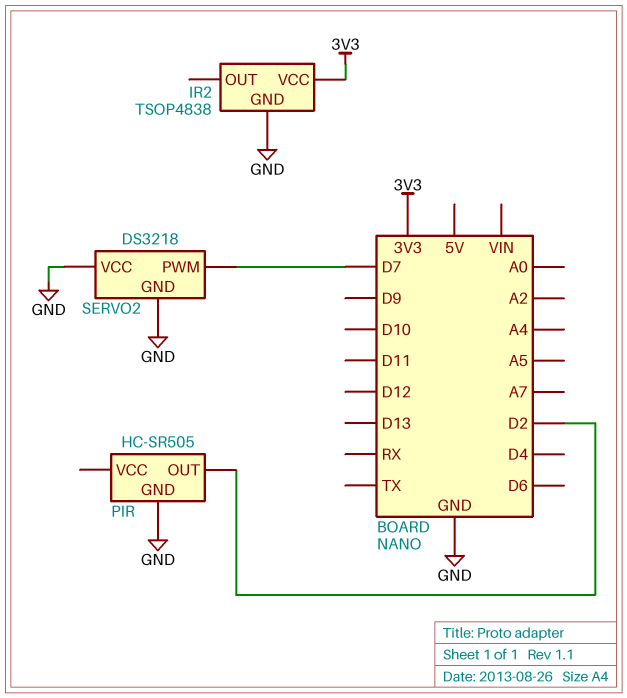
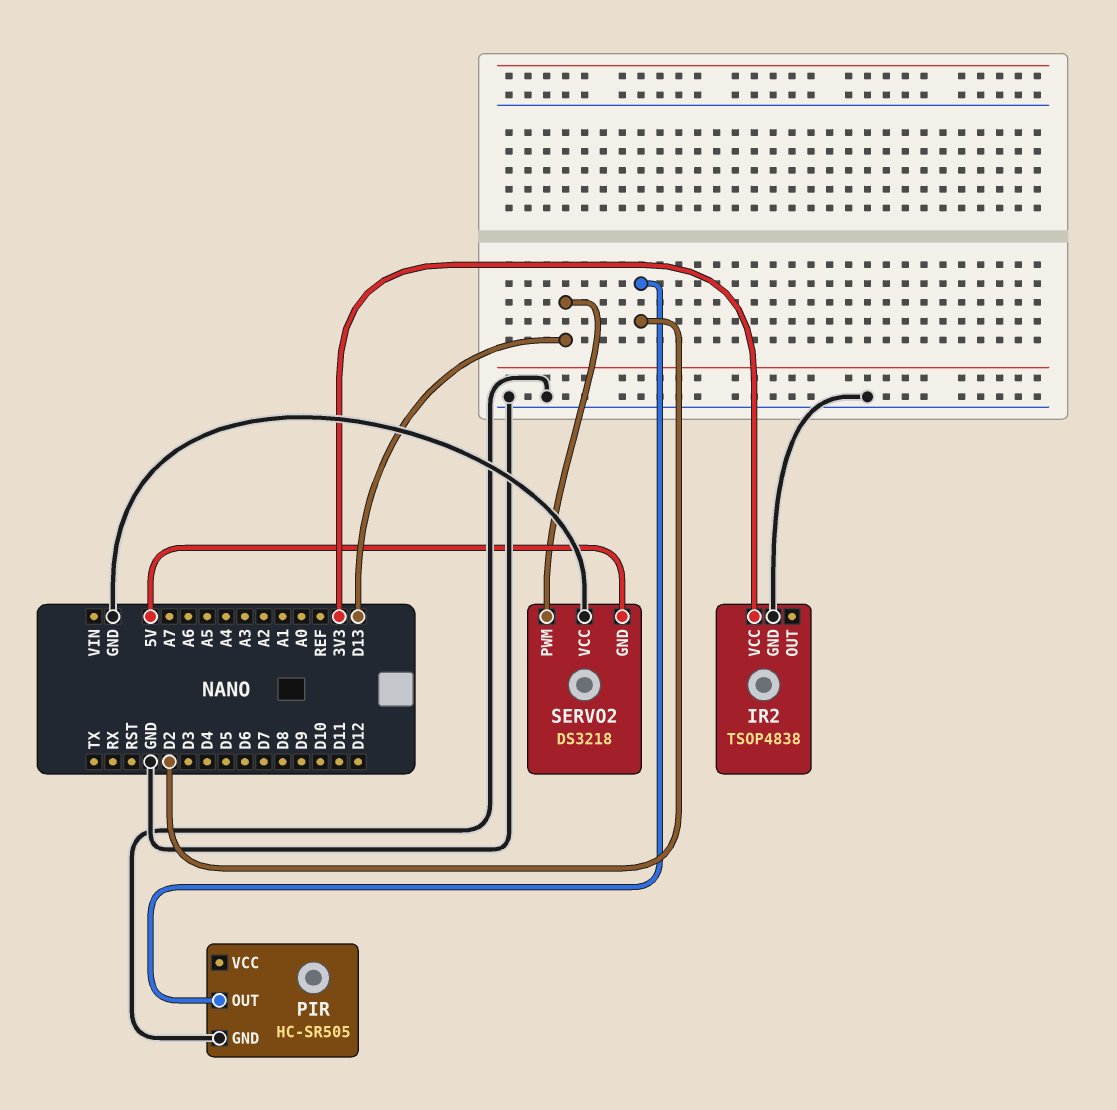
SERVO2 pin GND: GND -> 5V
SERVO2 pin PWM: D7 -> D13

